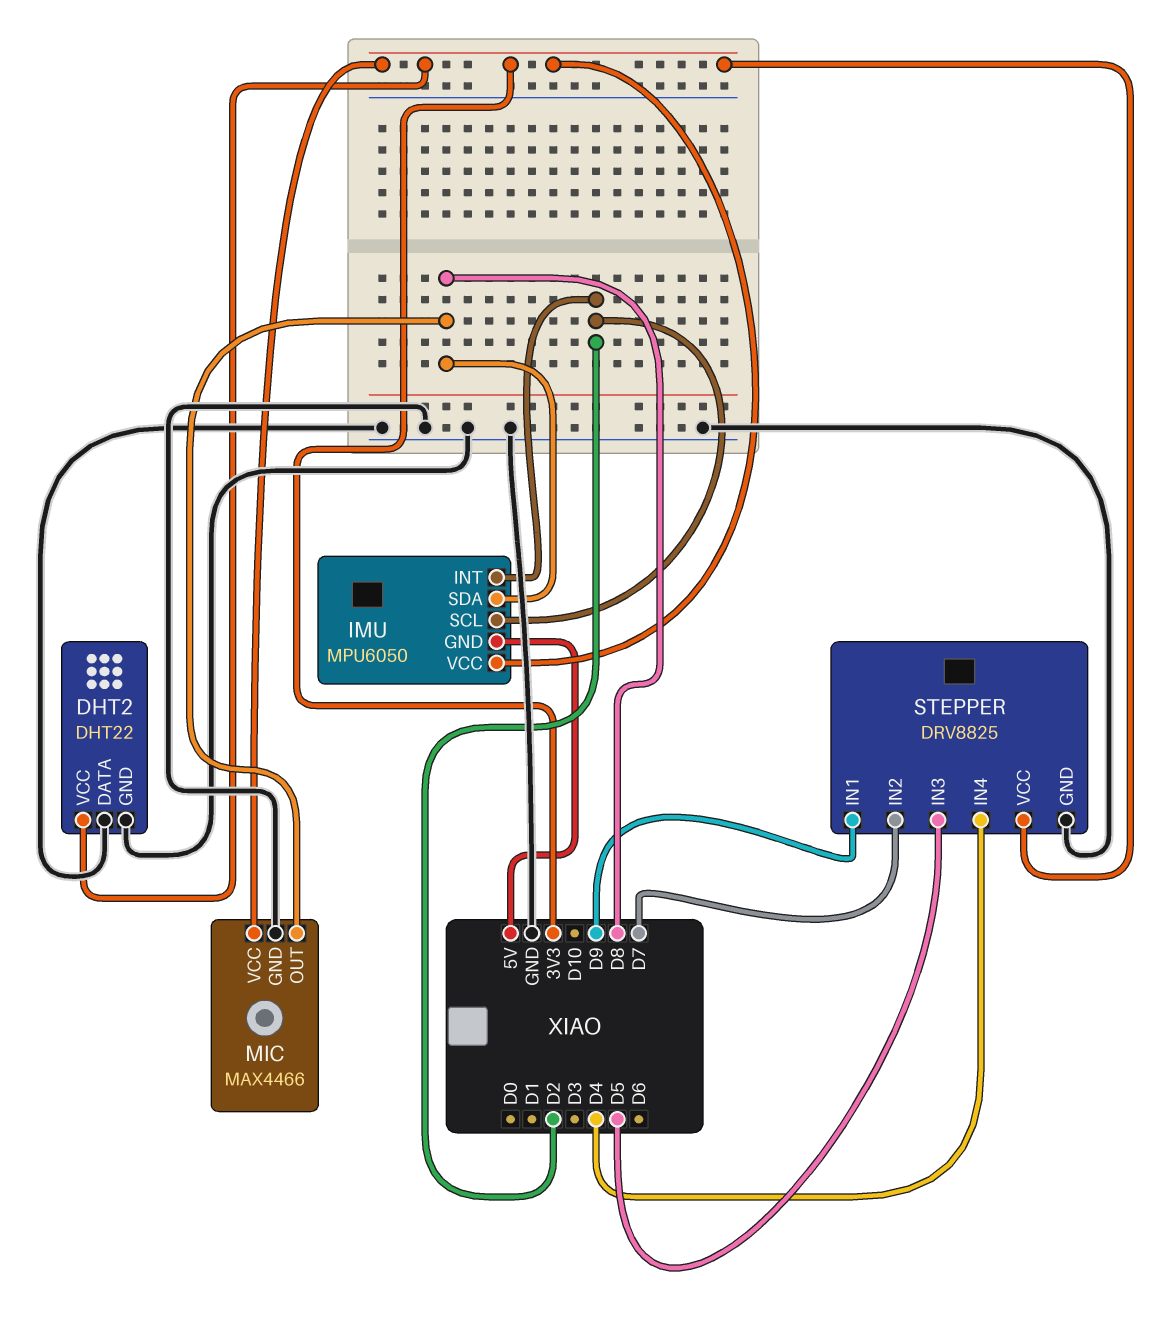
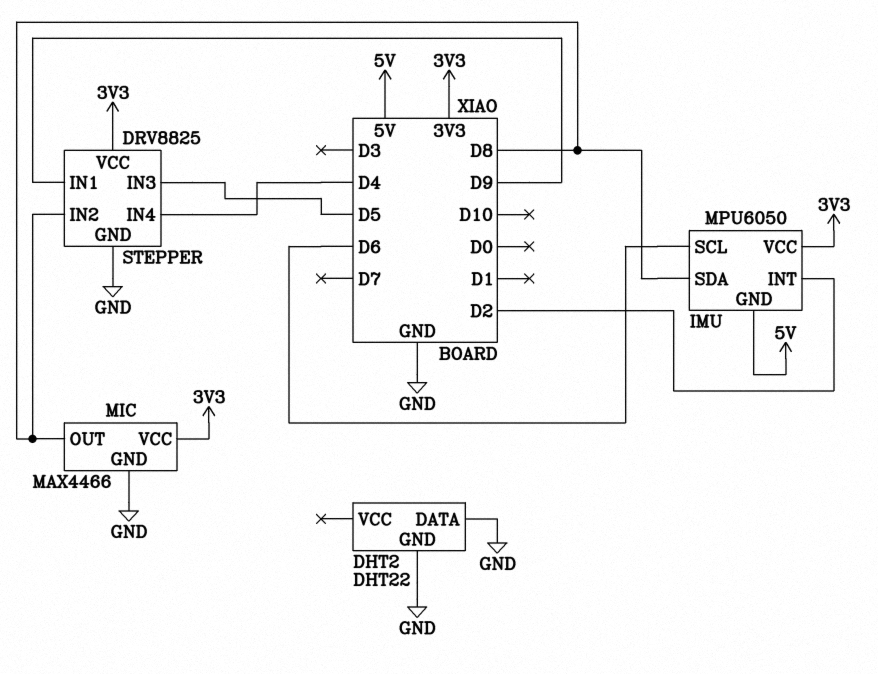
DHT2 pin VCC: 3V3 -> none
IMU pin SCL: D2 -> D6
STEPPER pin IN2: D7 -> D8

